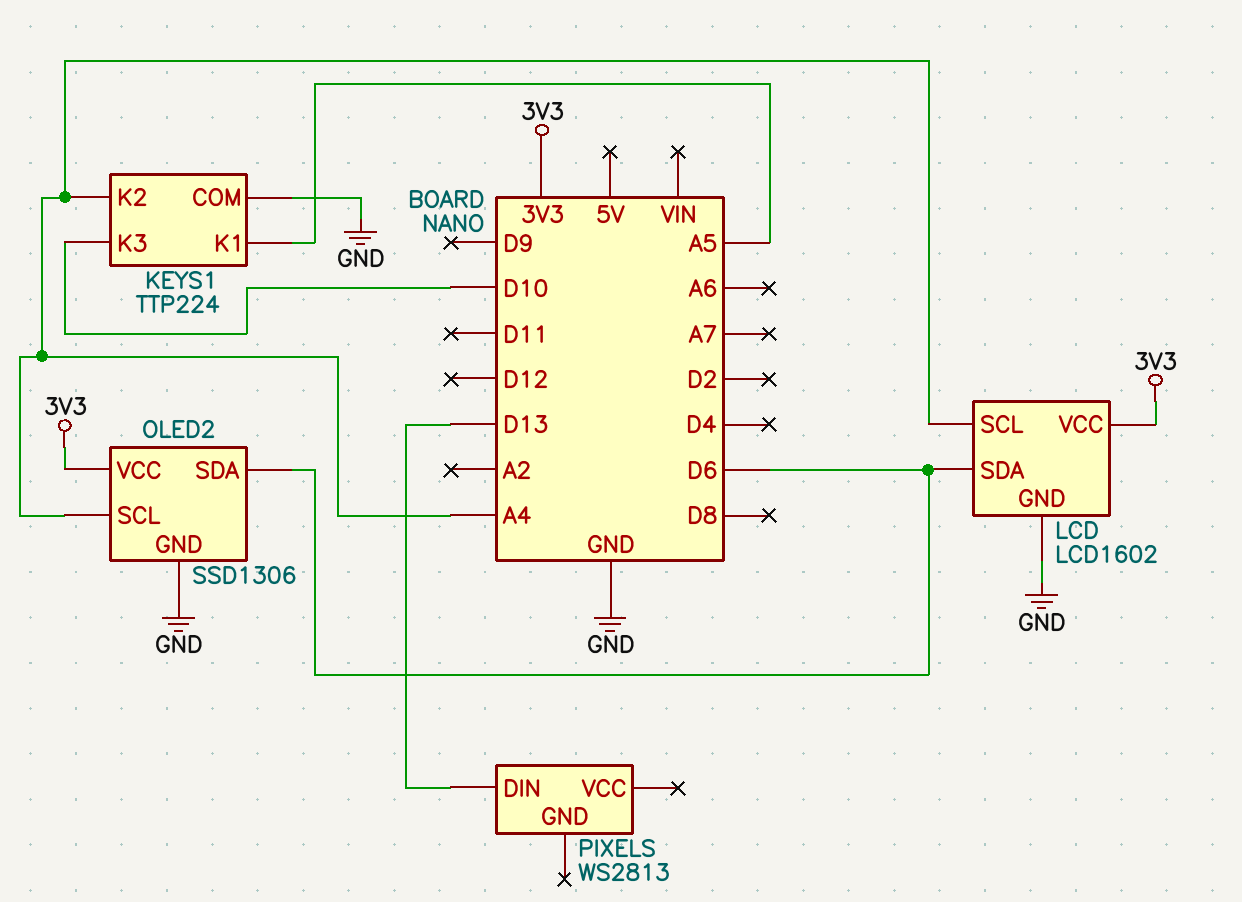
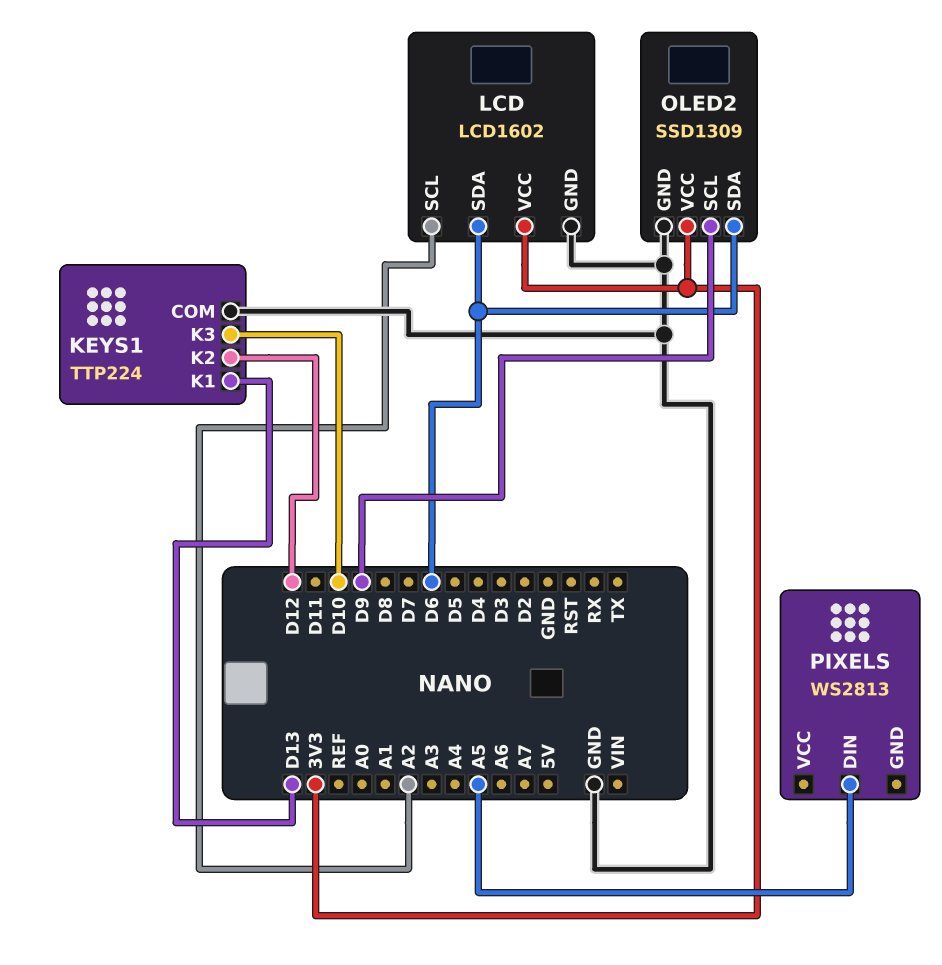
KEYS1 pin K1: A5 -> D13
KEYS1 pin K2: A4 -> D12
LCD pin SCL: A4 -> A2
OLED2: SSD1306 -> SSD1309
OLED2 pin SCL: A4 -> D9
PIXELS pin DIN: D13 -> A5

